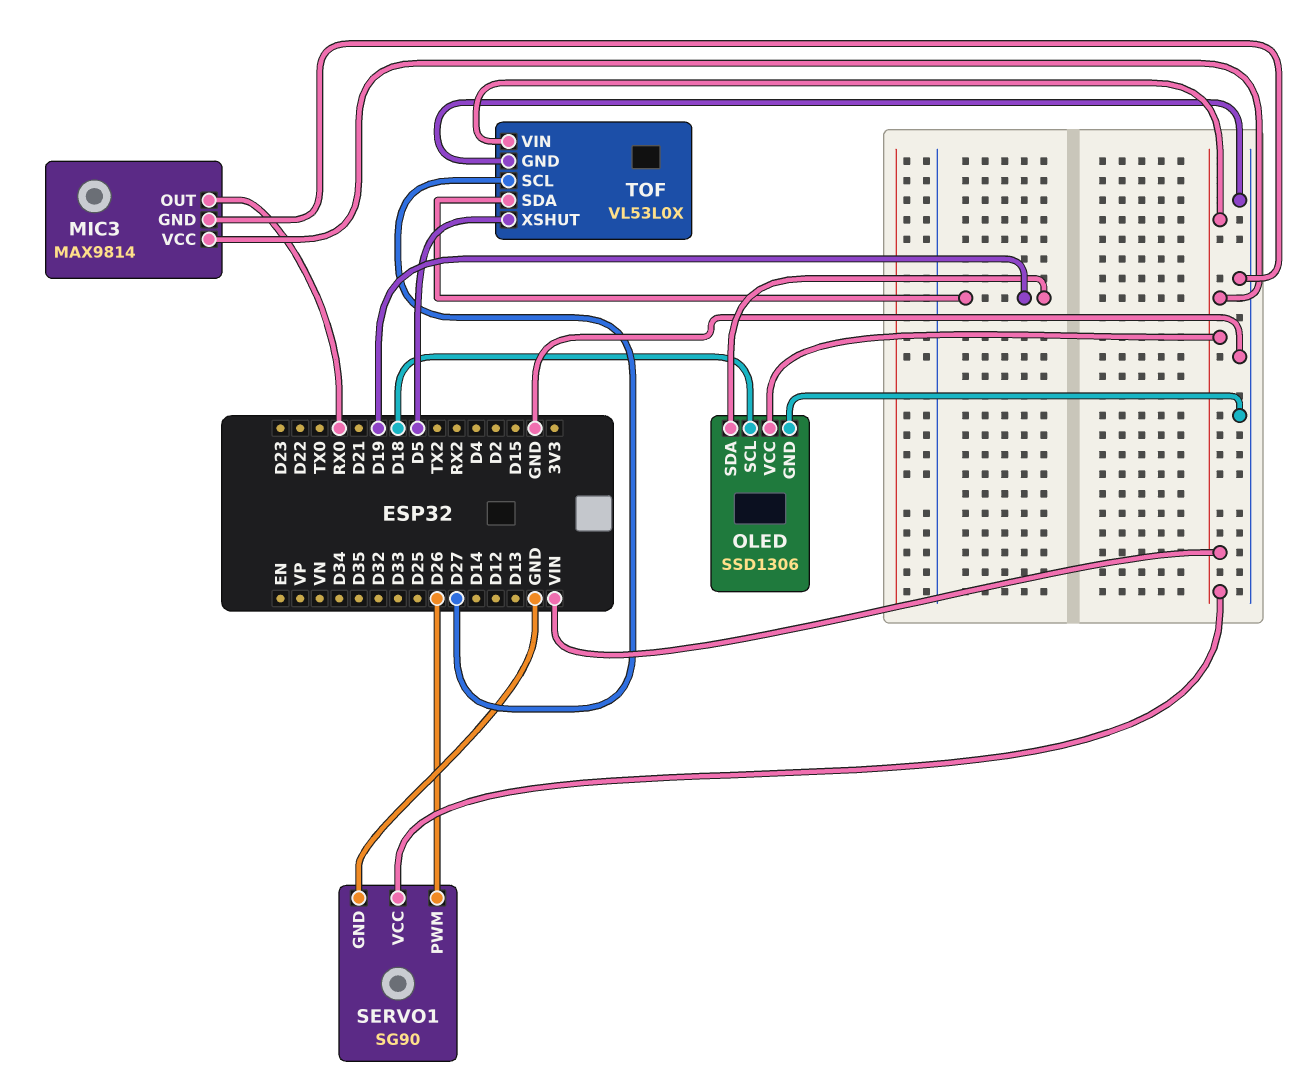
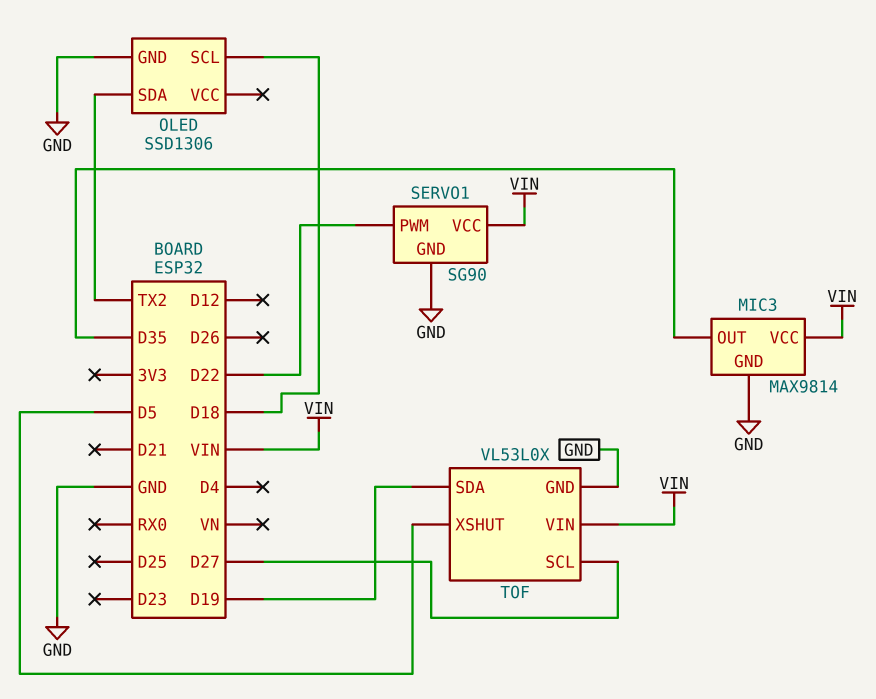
MIC3 pin OUT: RX0 -> D35
OLED pin SDA: D19 -> TX2
OLED pin VCC: VIN -> none
SERVO1 pin PWM: D26 -> D22

